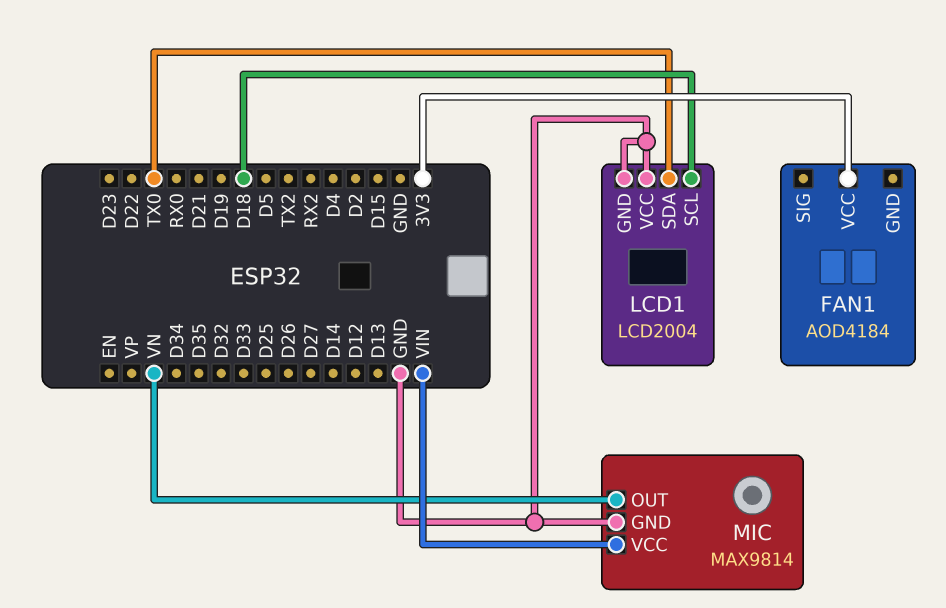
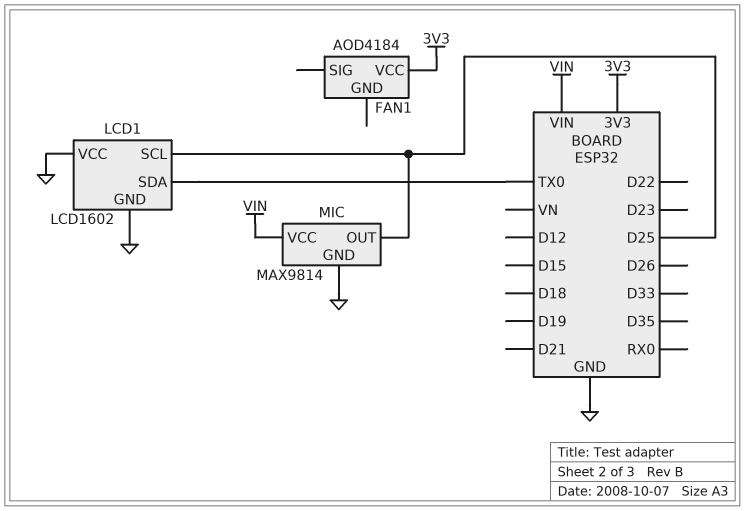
LCD1: LCD2004 -> LCD1602
LCD1 pin SCL: D18 -> D25
MIC pin OUT: VN -> D25

